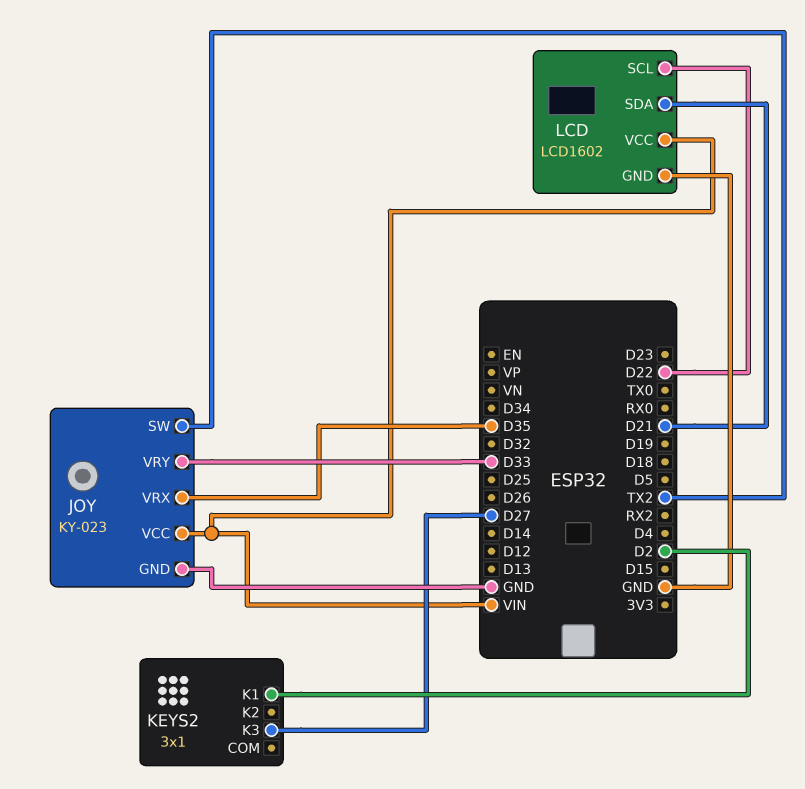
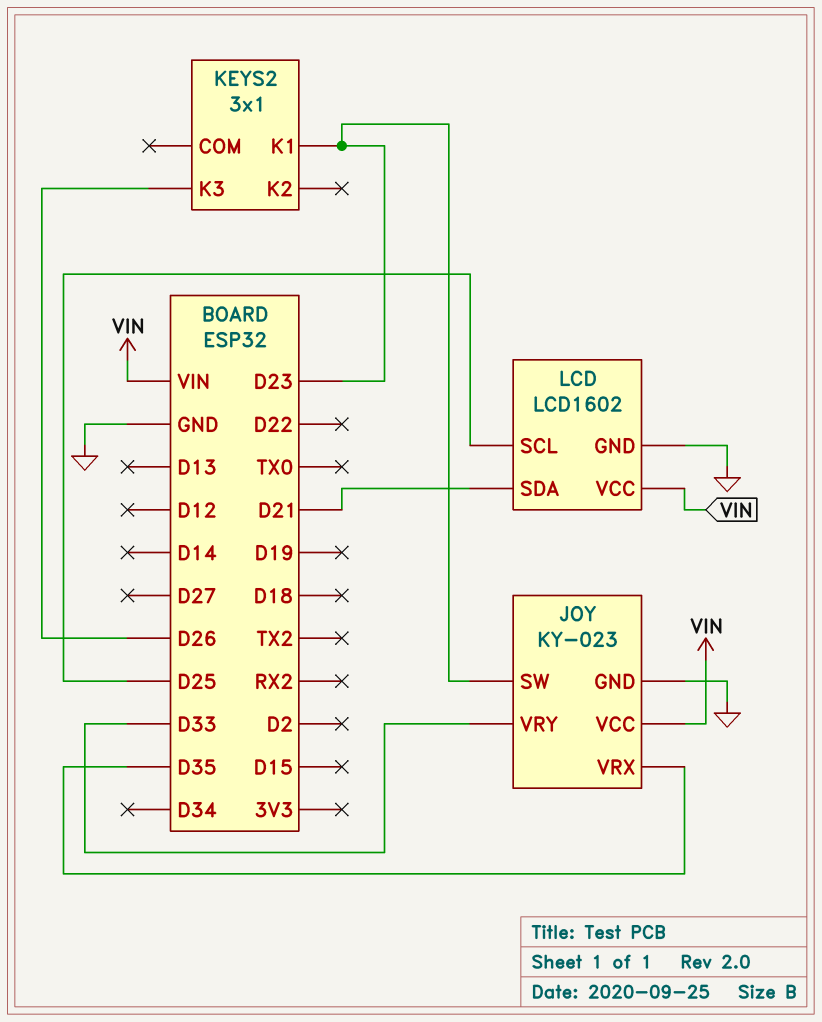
JOY pin SW: TX2 -> D23
KEYS2 pin K1: D2 -> D23
KEYS2 pin K3: D27 -> D26
LCD pin SCL: D22 -> D25

